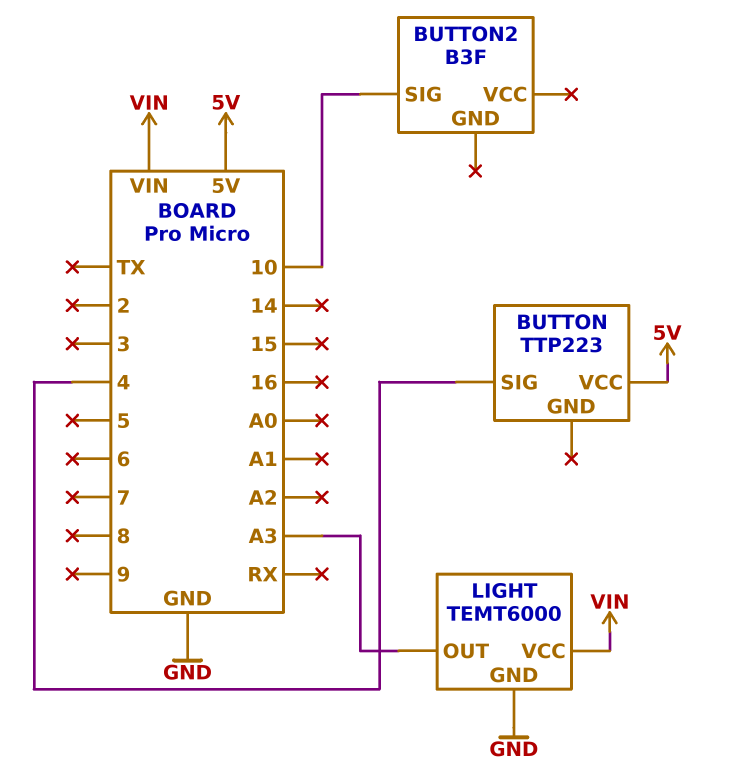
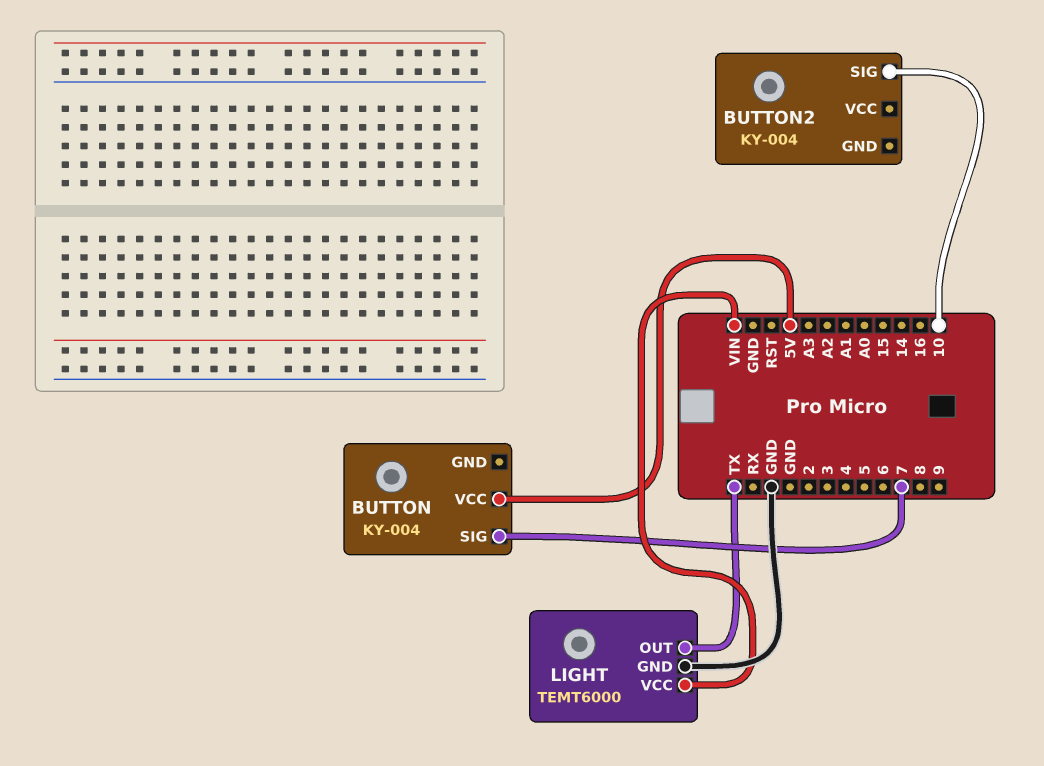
BUTTON: TTP223 -> KY-004
BUTTON pin SIG: 4 -> 7
BUTTON2: B3F -> KY-004
LIGHT pin OUT: A3 -> TX

